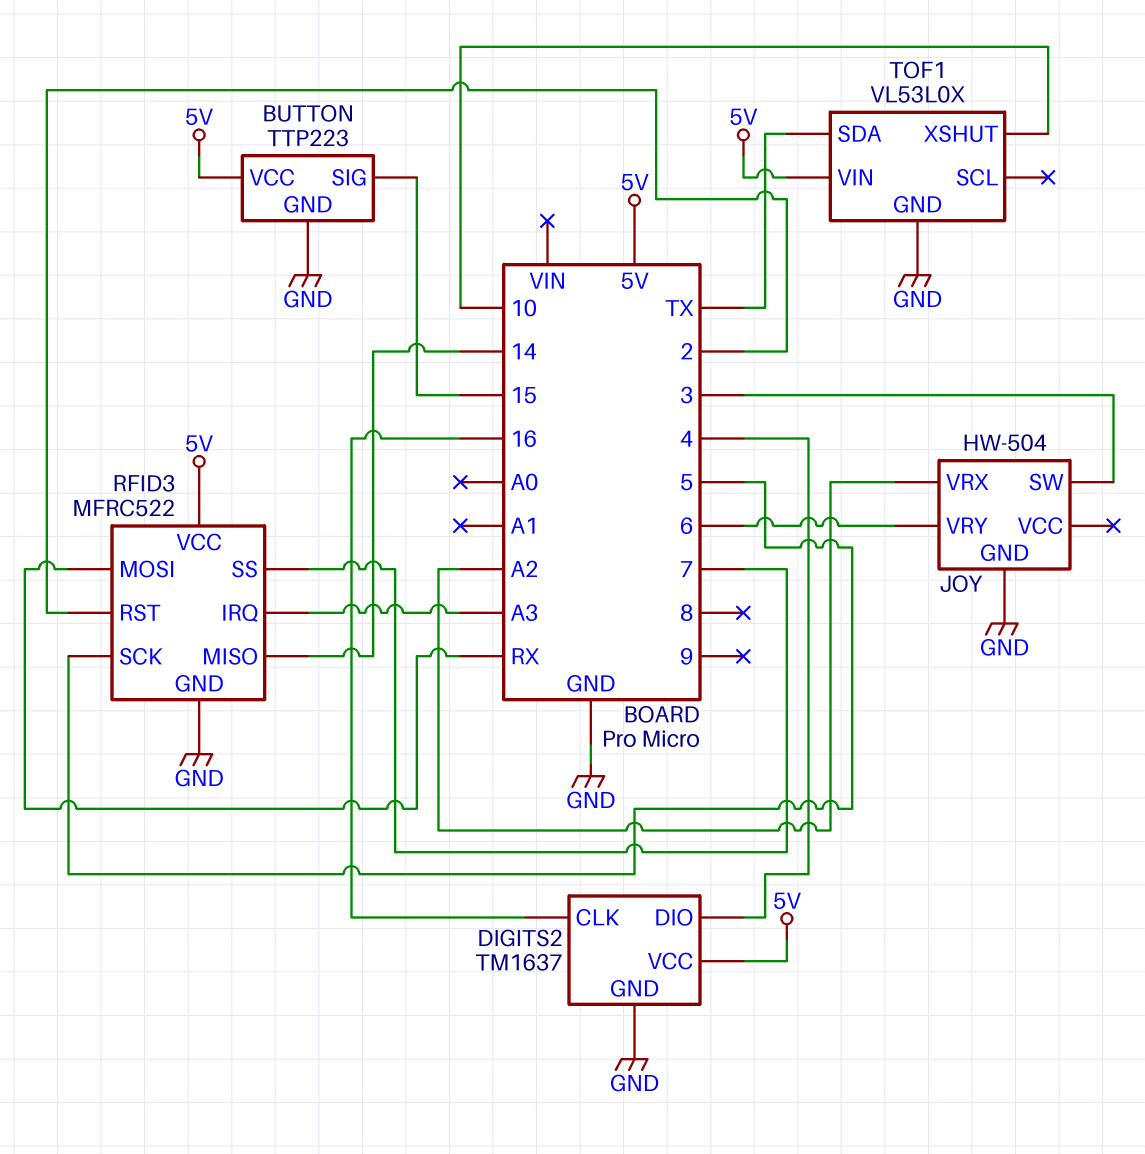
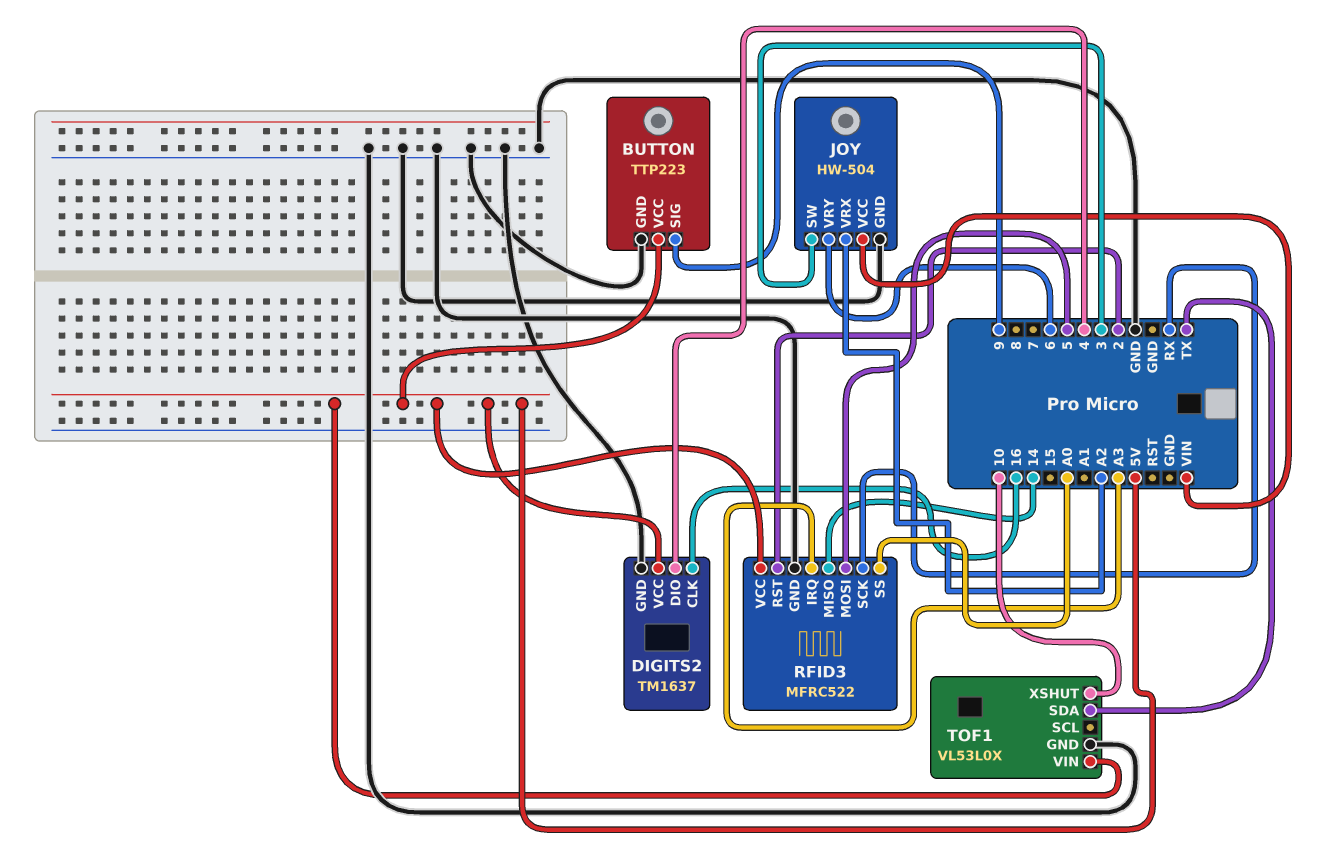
BUTTON pin SIG: 15 -> 9
JOY pin VCC: none -> VIN
RFID3 pin MOSI: RX -> 5
RFID3 pin SCK: 5 -> RX
RFID3 pin SS: 7 -> A0

